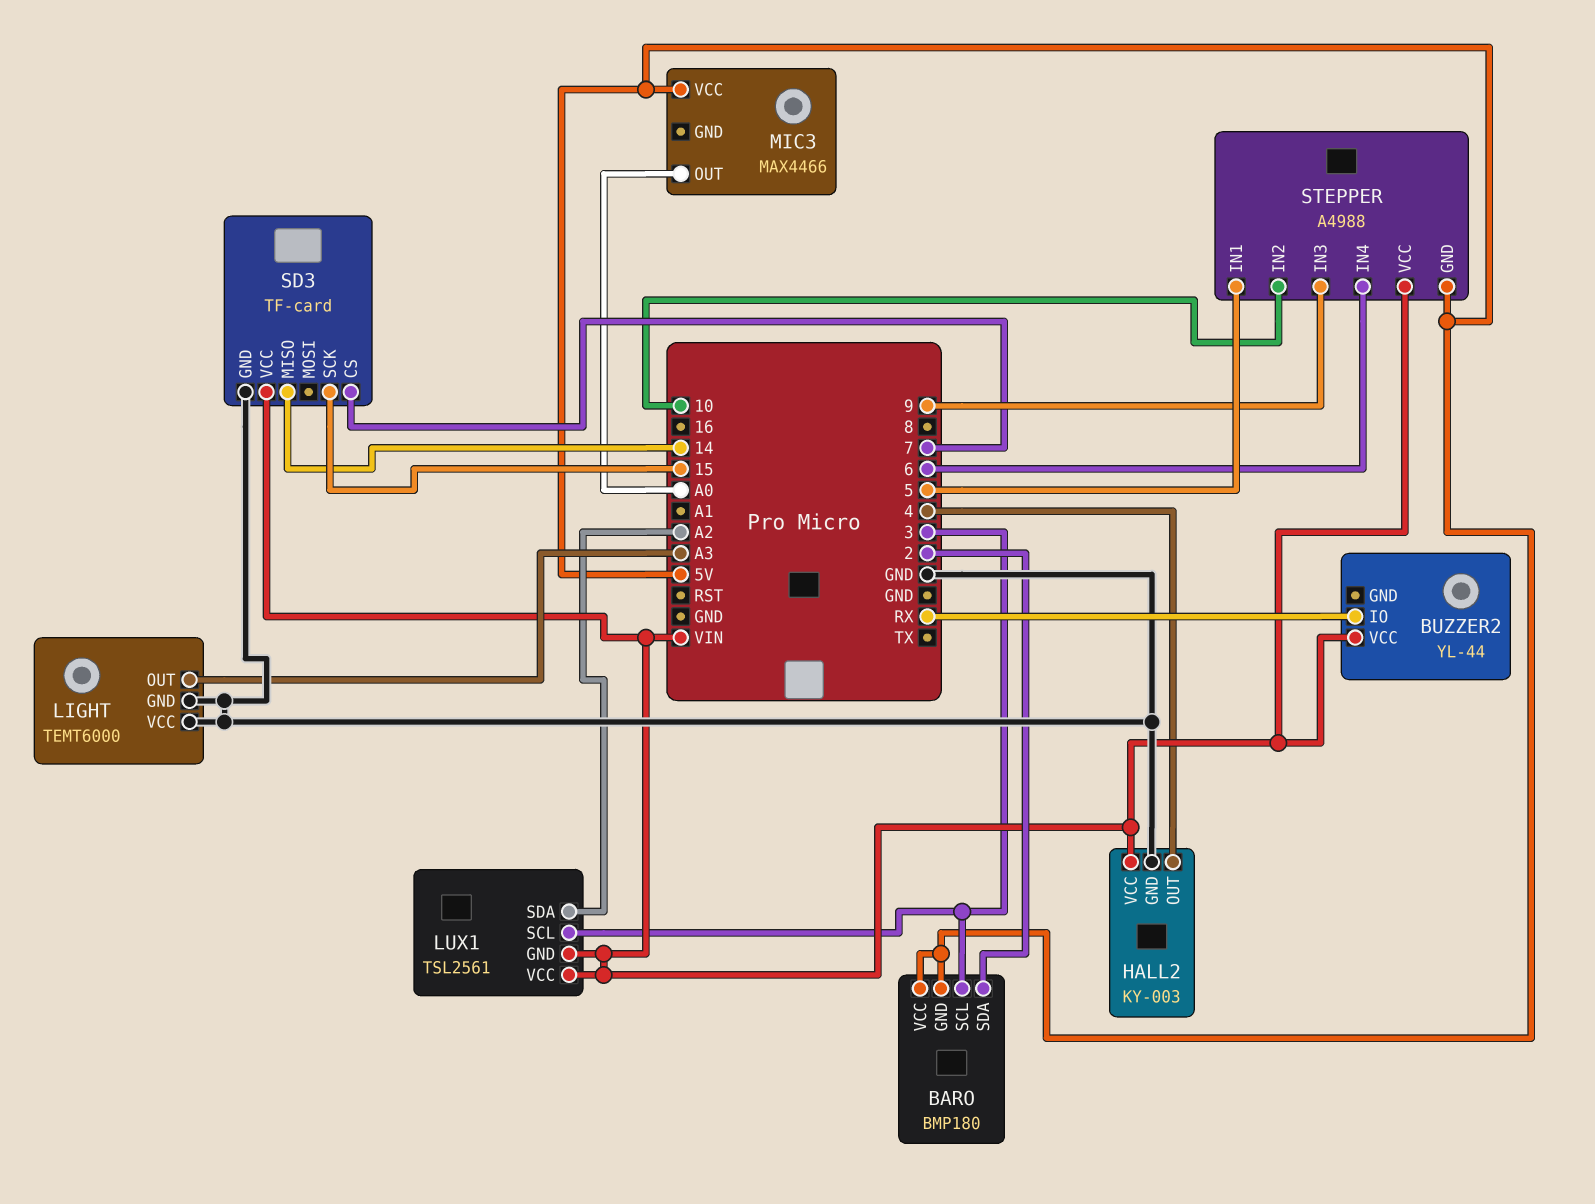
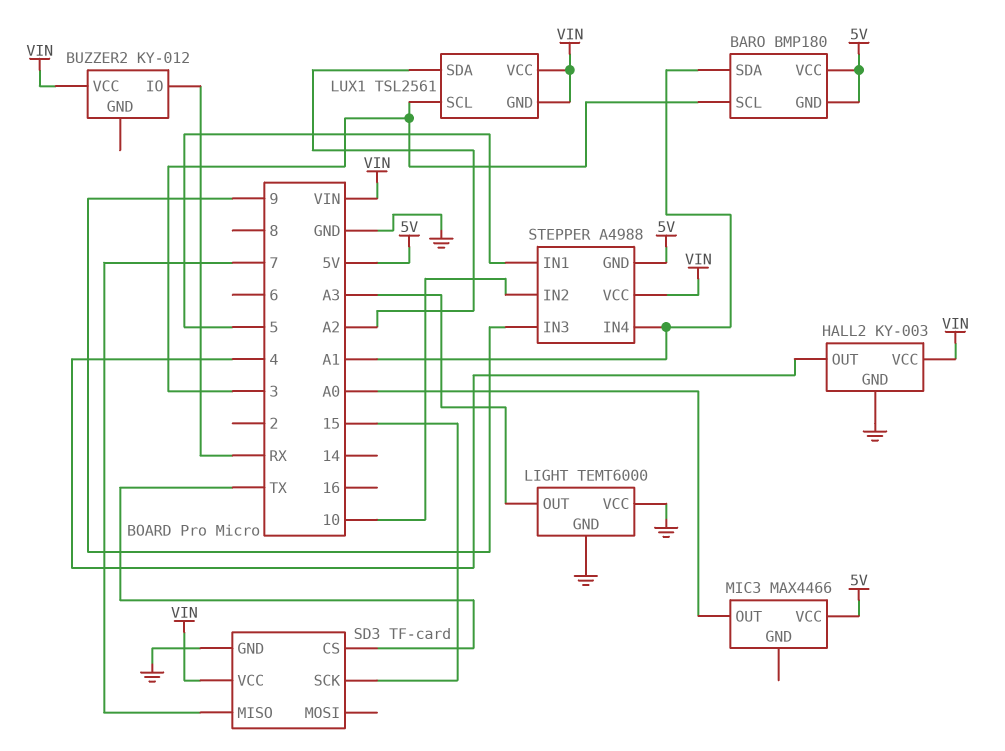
BARO pin SDA: 2 -> A1
BUZZER2: YL-44 -> KY-012
SD3 pin CS: 7 -> TX
SD3 pin MISO: 14 -> 7
STEPPER pin IN4: 6 -> A1

